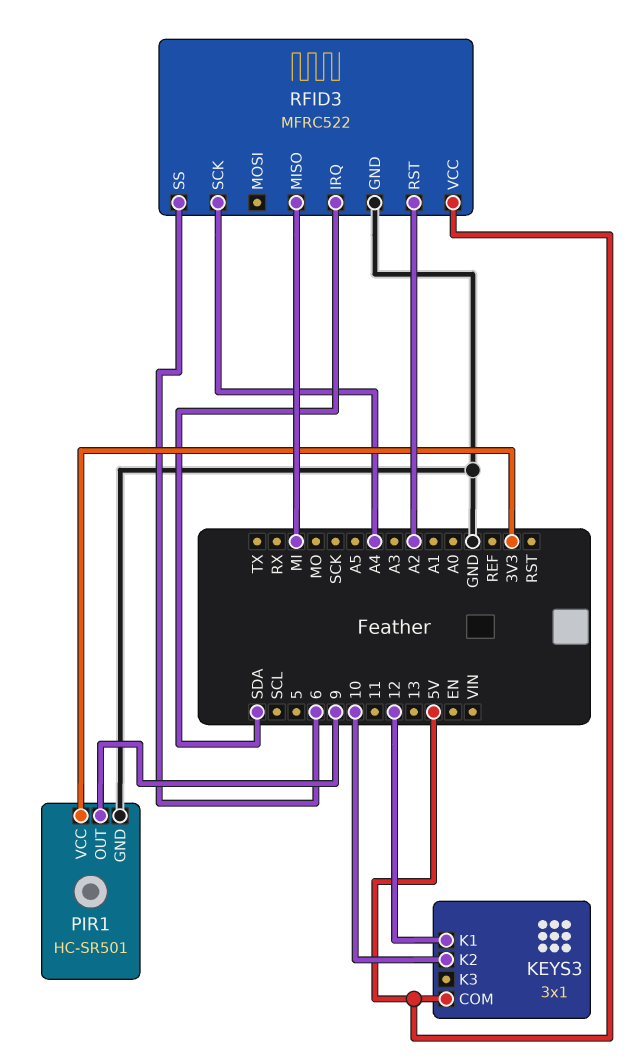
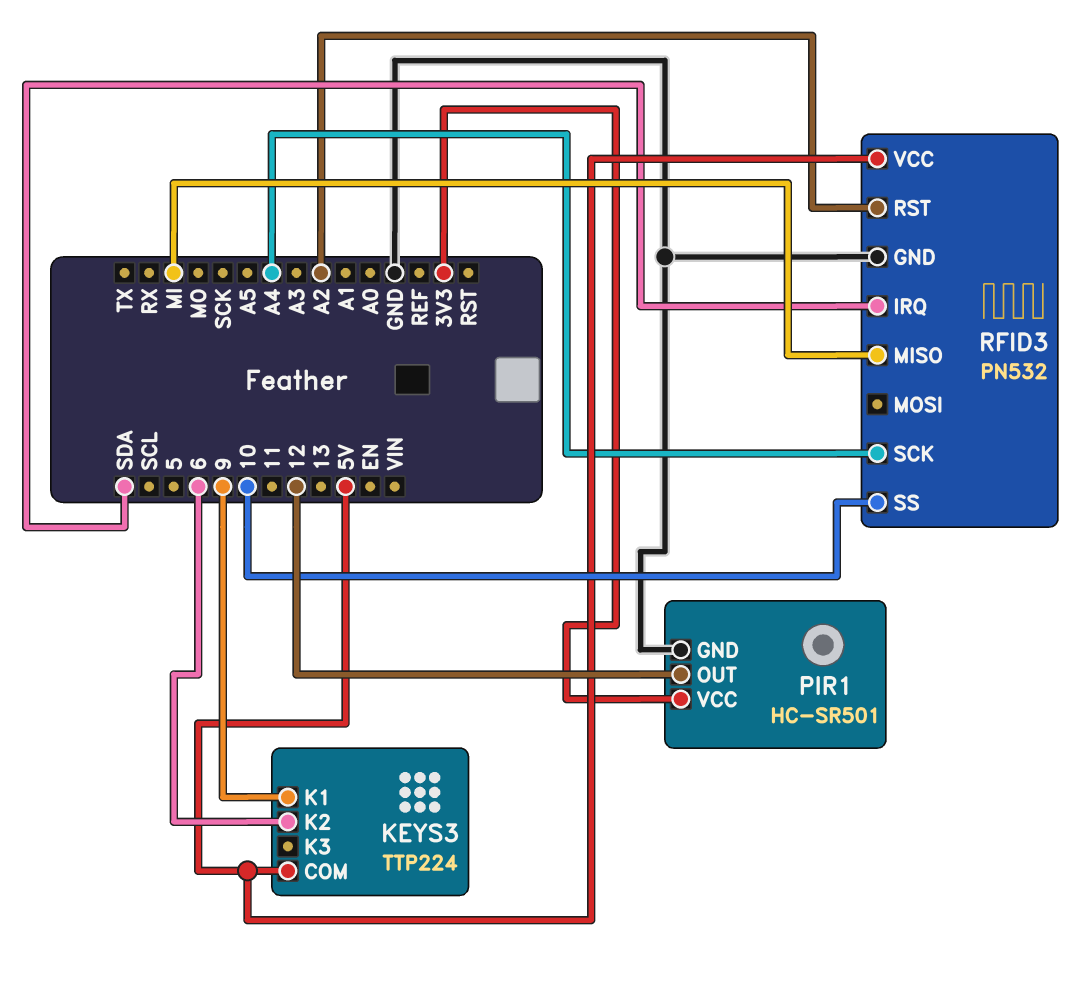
KEYS3: 3x1 -> TTP224
KEYS3 pin K1: 12 -> 9
KEYS3 pin K2: 10 -> 6
PIR1 pin OUT: 9 -> 12
RFID3: MFRC522 -> PN532
RFID3 pin SS: 6 -> 10

